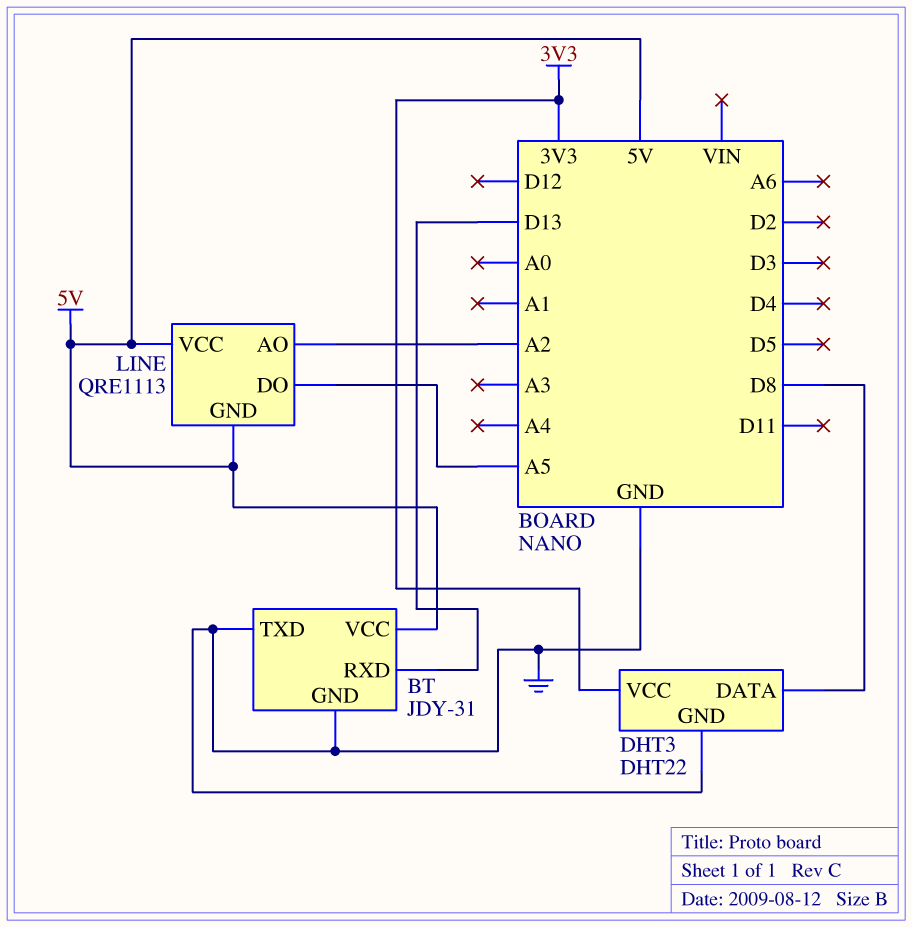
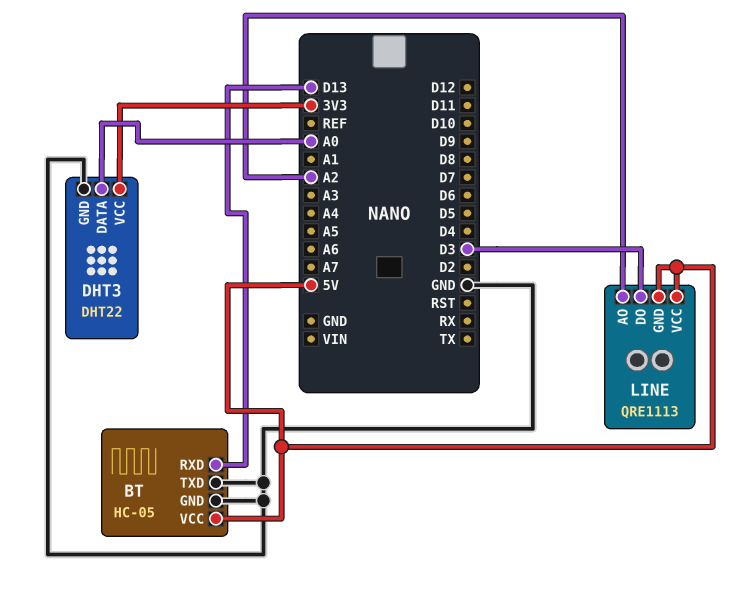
BT: JDY-31 -> HC-05
DHT3 pin DATA: D8 -> A0
LINE pin DO: A5 -> D3

